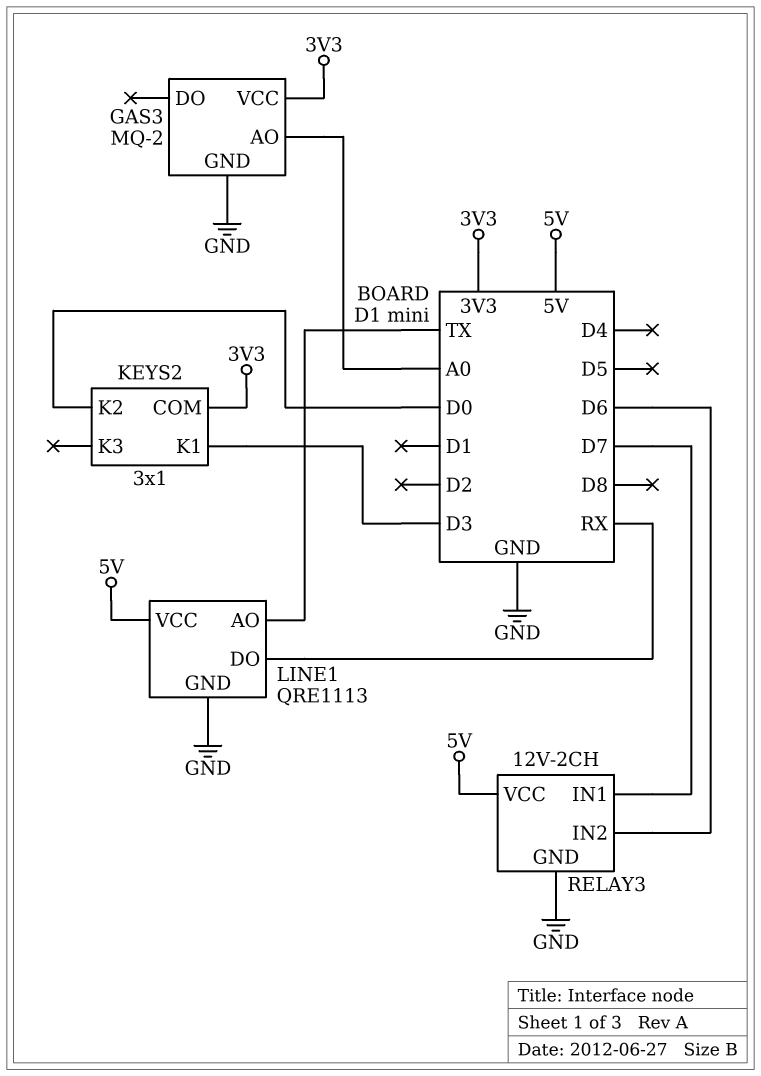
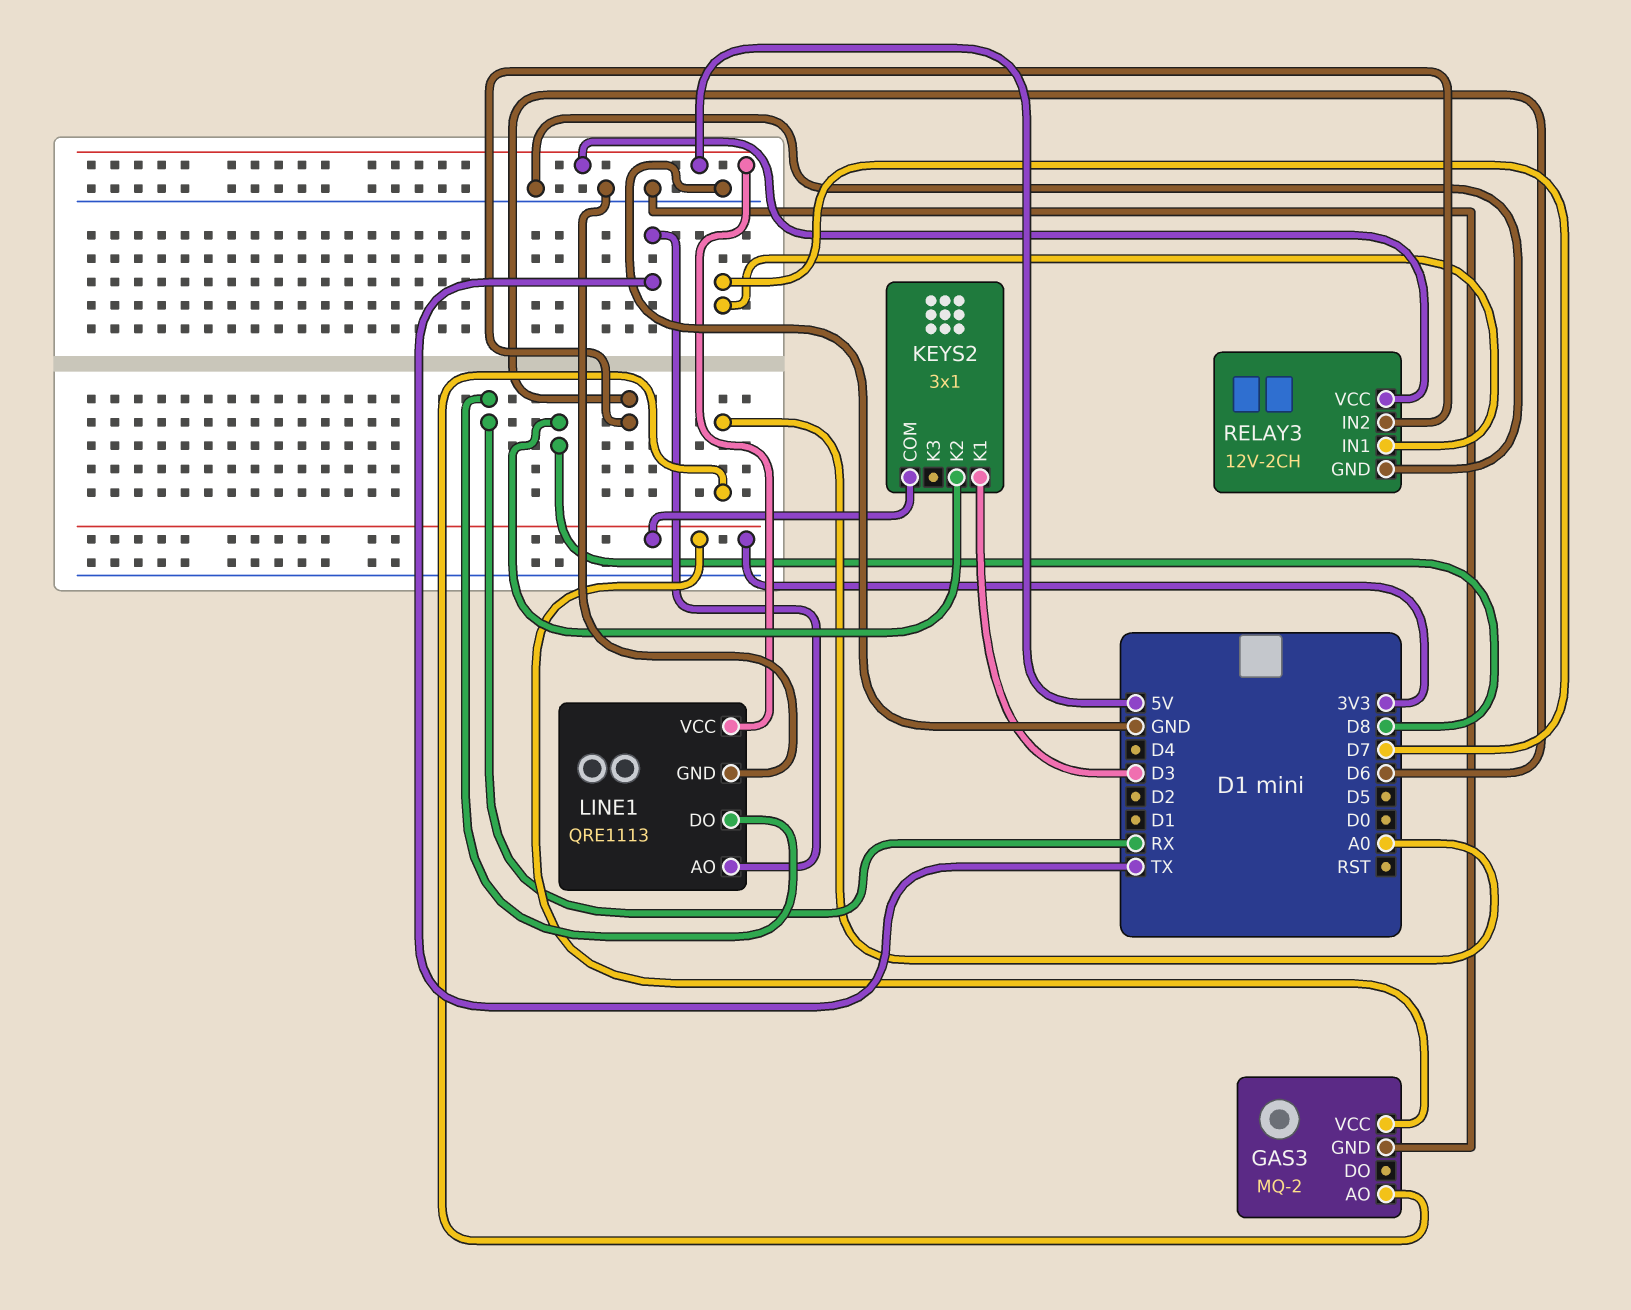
KEYS2 pin K2: D0 -> D8

